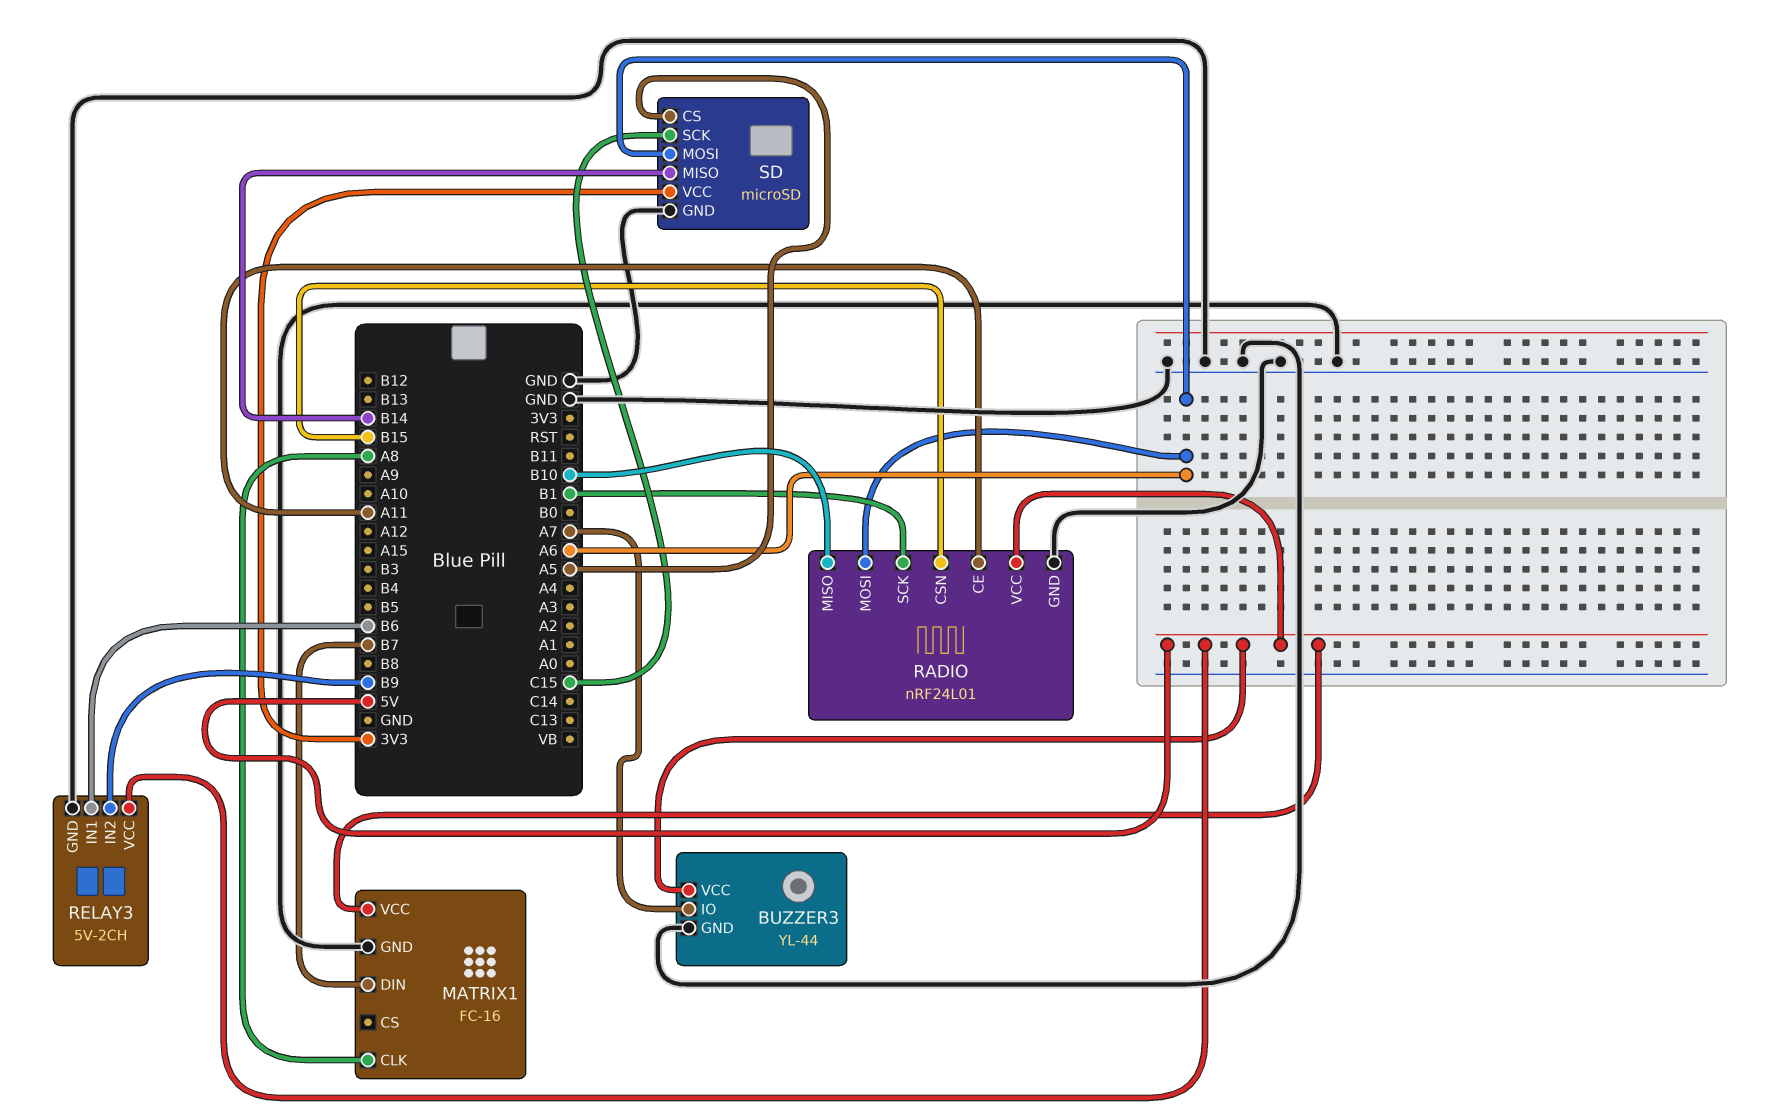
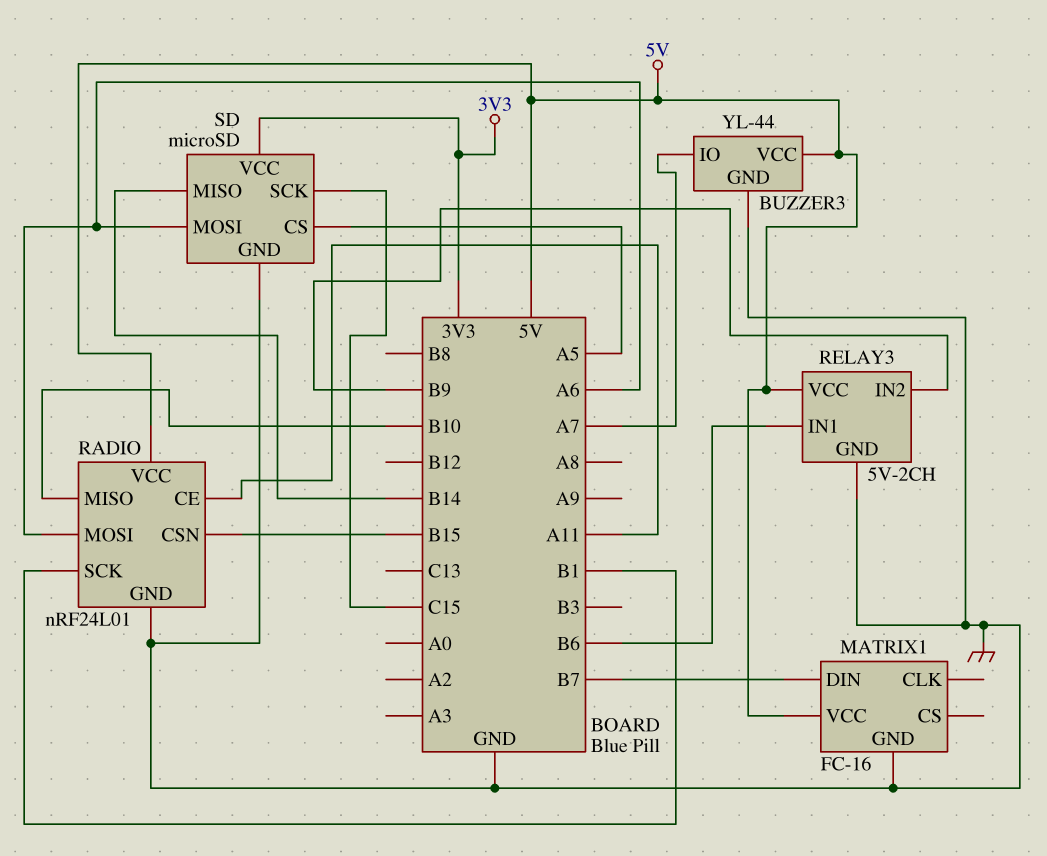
MATRIX1 pin CLK: A8 -> none

